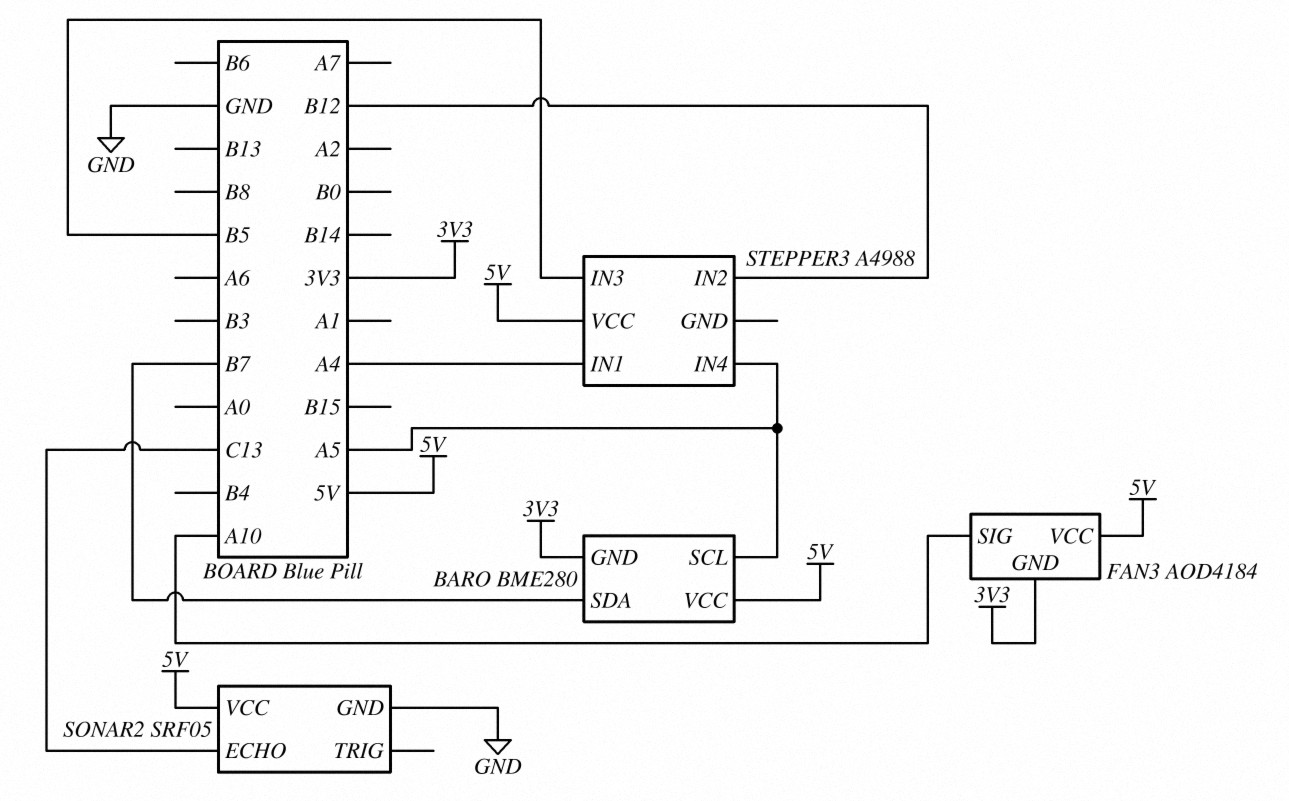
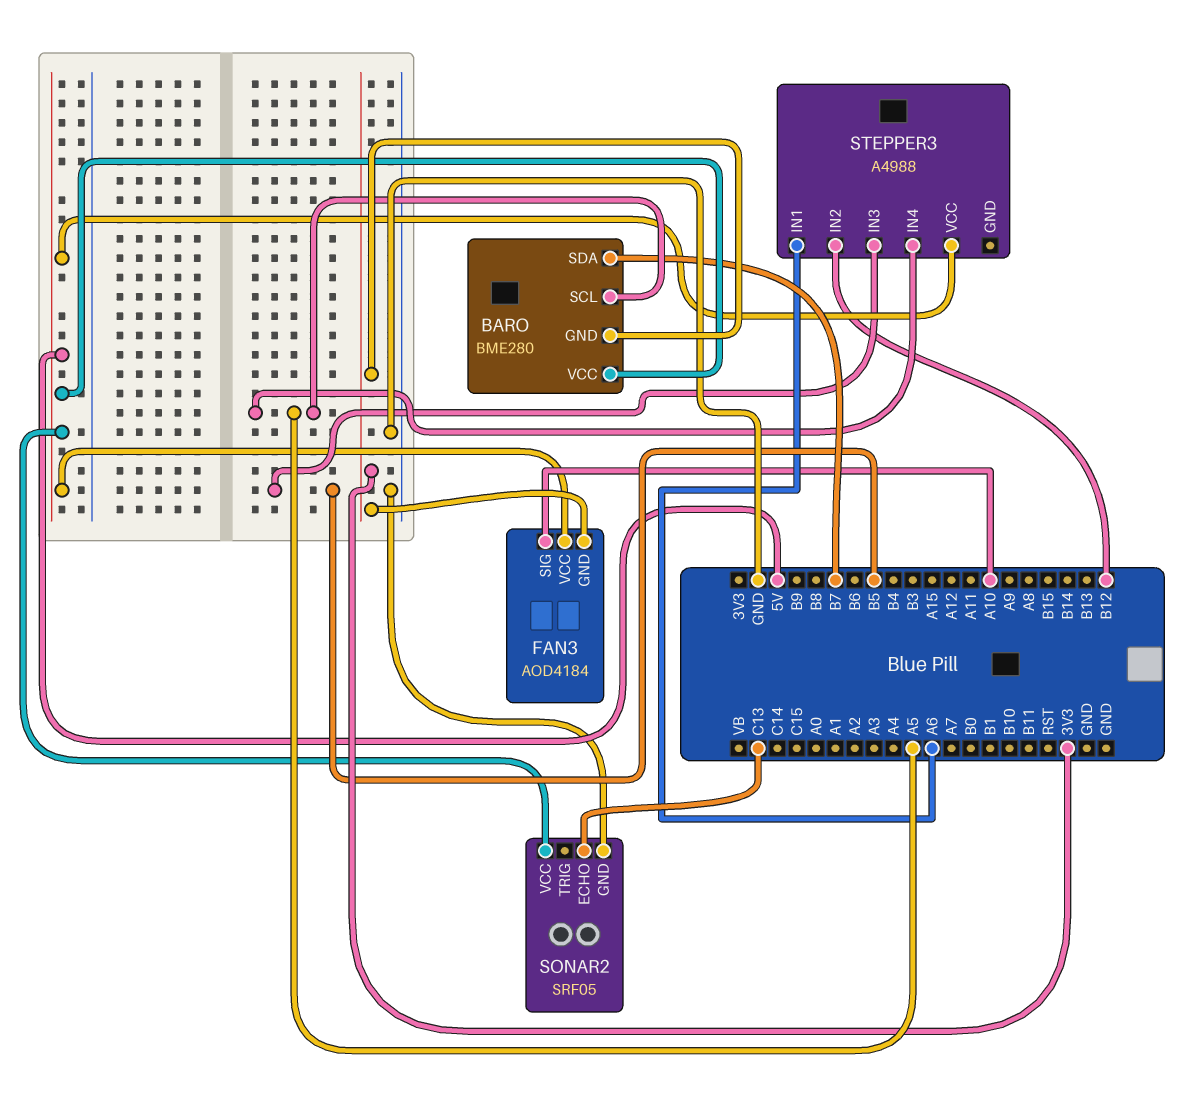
STEPPER3 pin IN1: A4 -> A6

